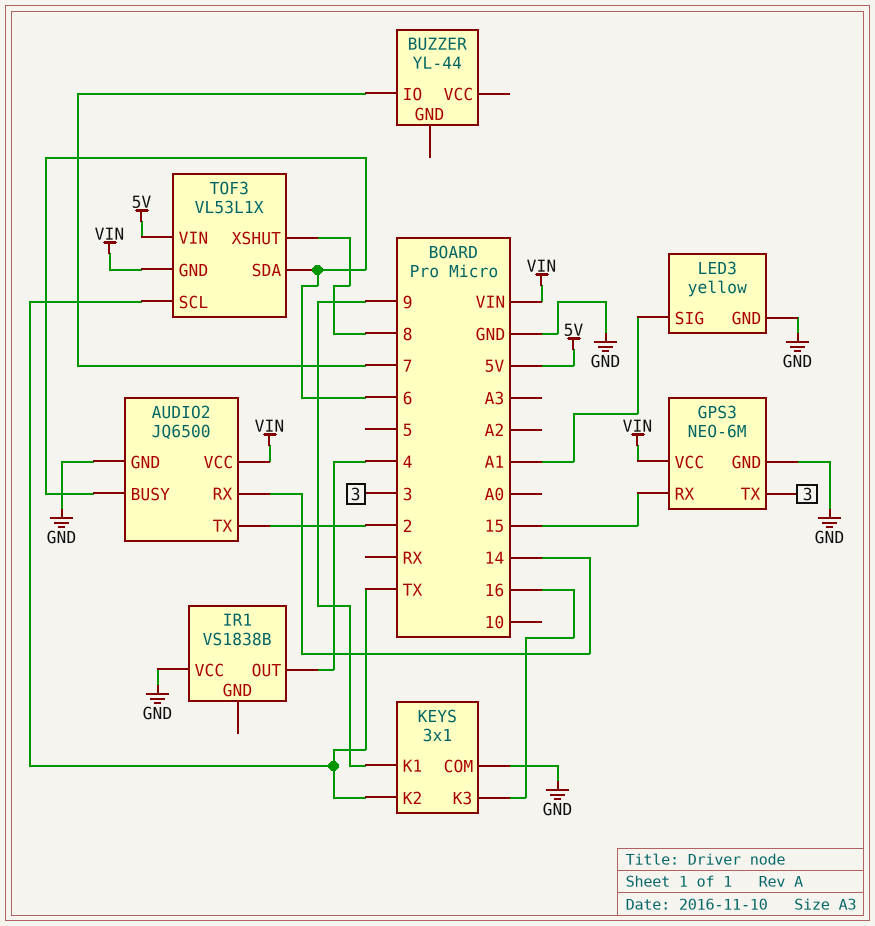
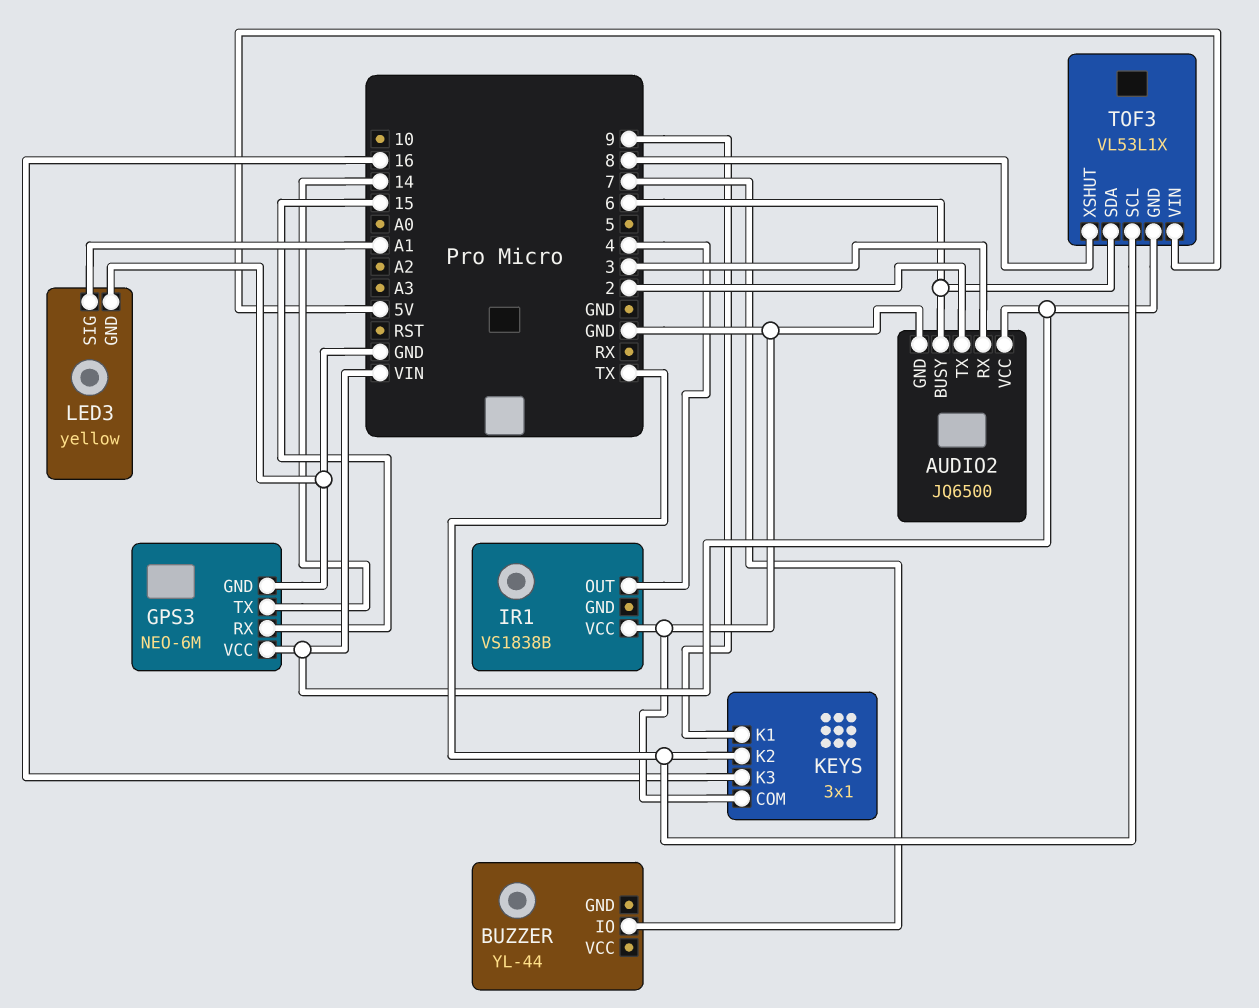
AUDIO2 pin RX: 14 -> 3
GPS3 pin TX: 3 -> 14

